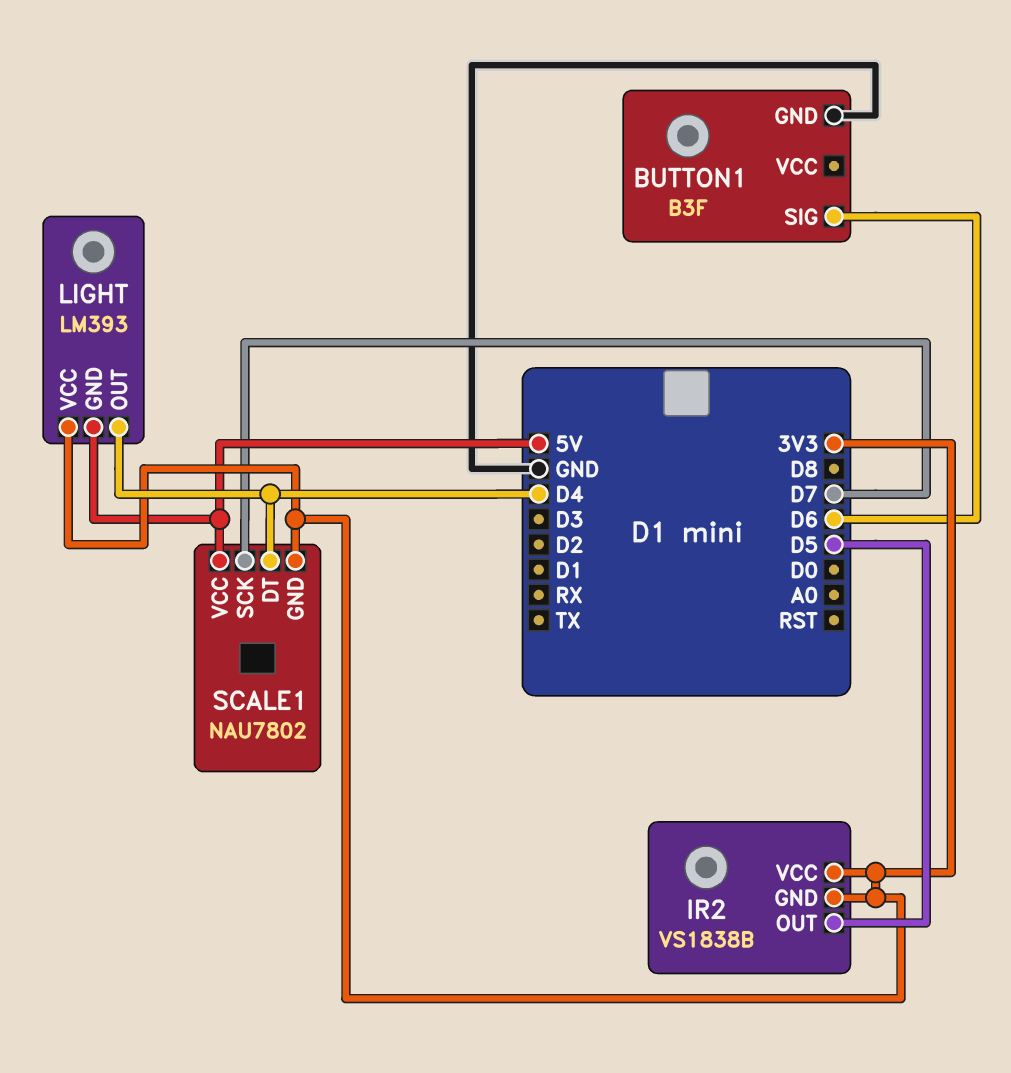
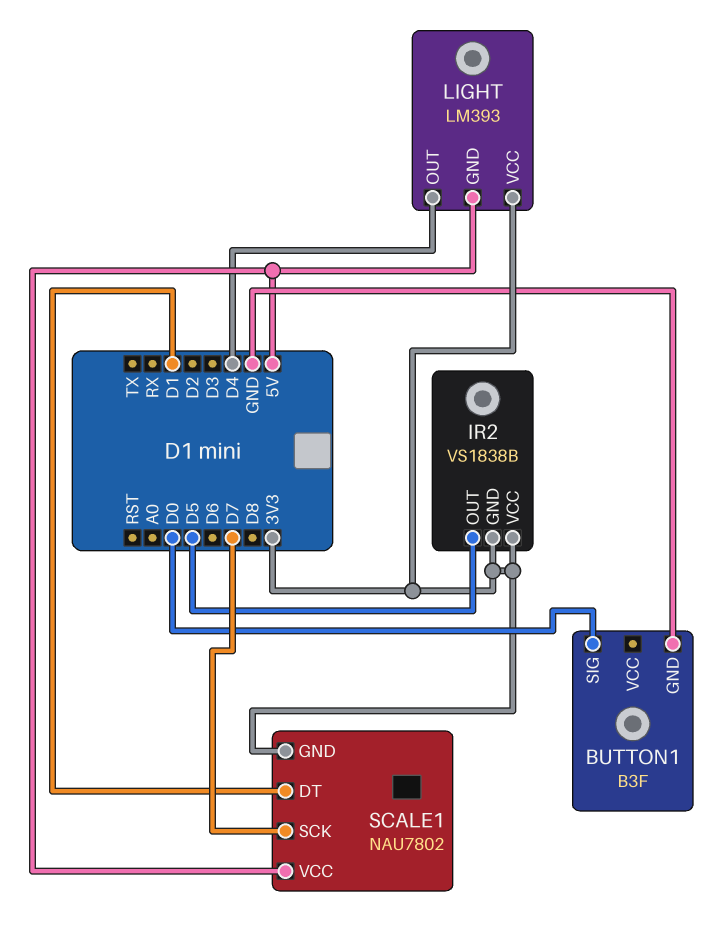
BUTTON1 pin SIG: D6 -> D0
SCALE1 pin DT: D4 -> D1

